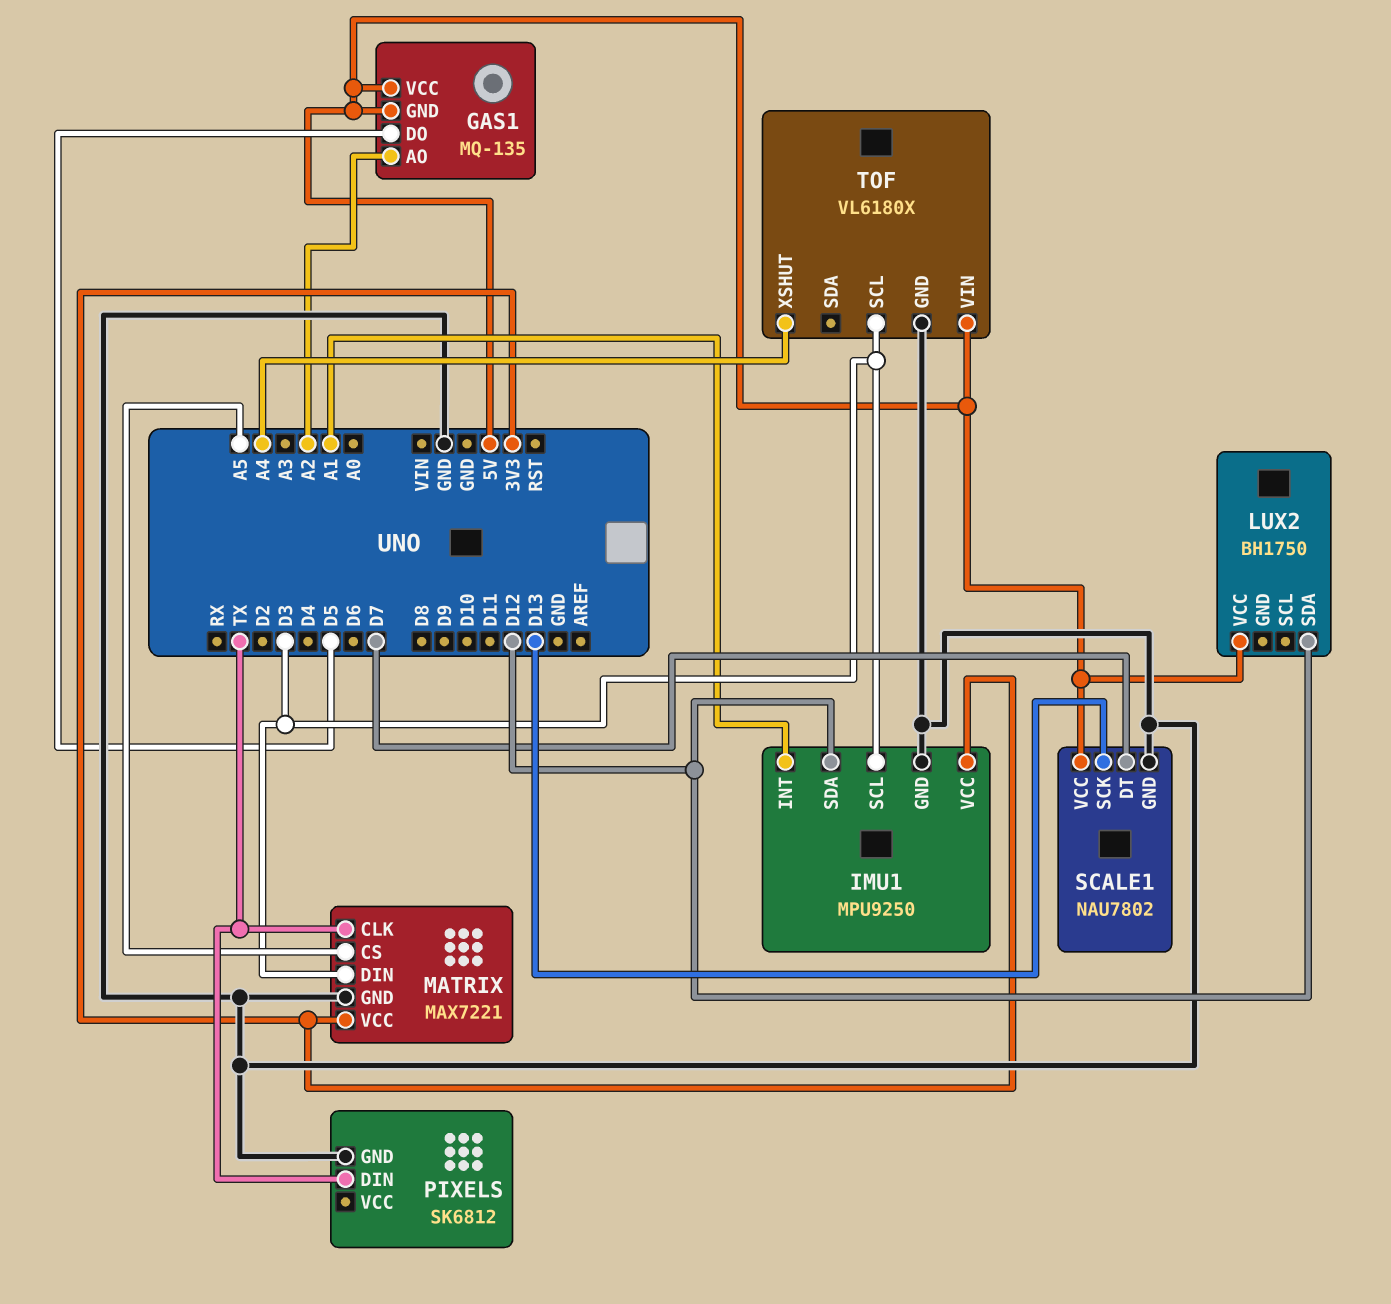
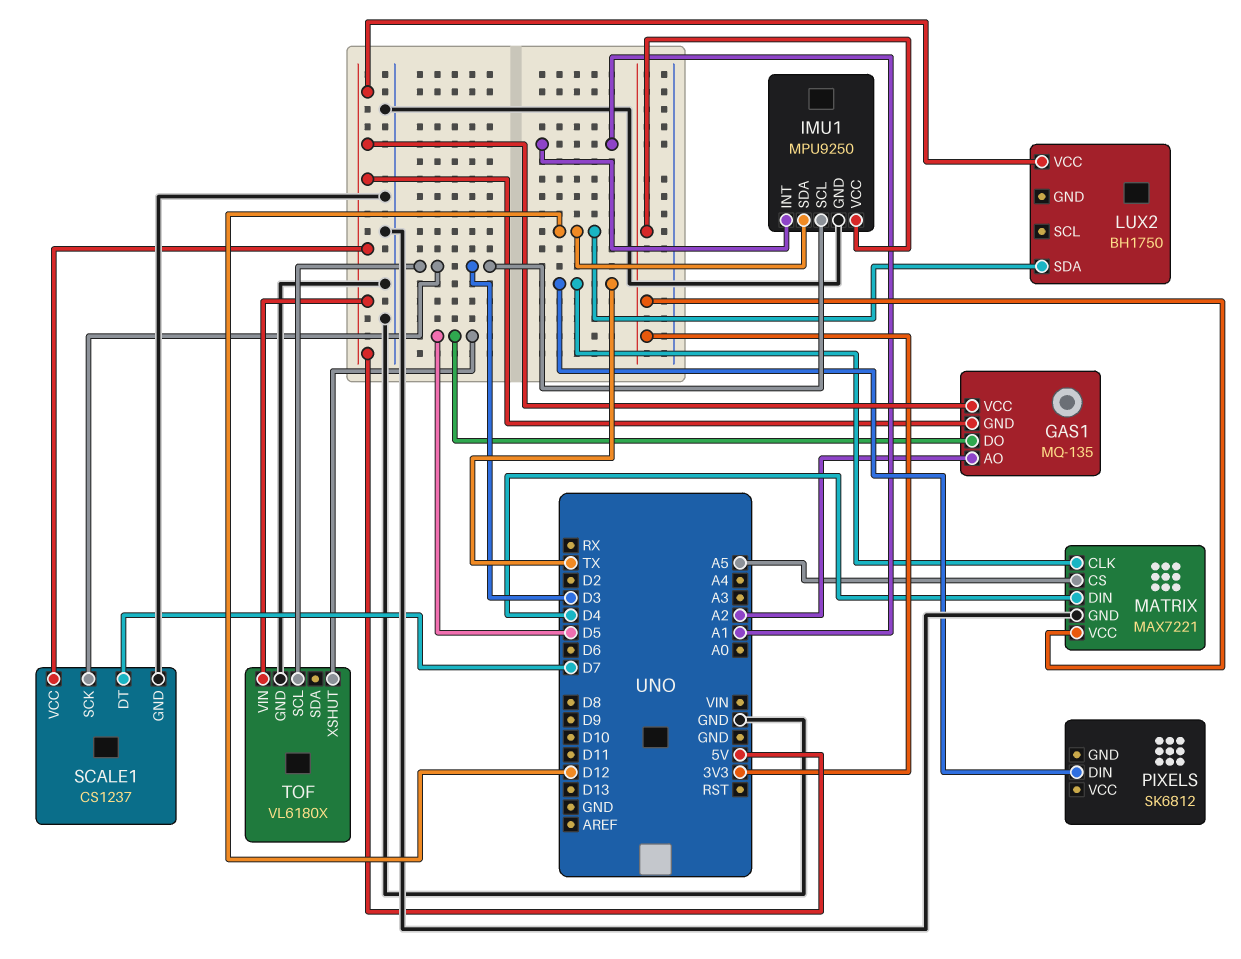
MATRIX pin DIN: D3 -> D4
PIXELS pin GND: GND -> none
SCALE1: NAU7802 -> CS1237
SCALE1 pin SCK: D13 -> D3
TOF pin XSHUT: A4 -> D5

